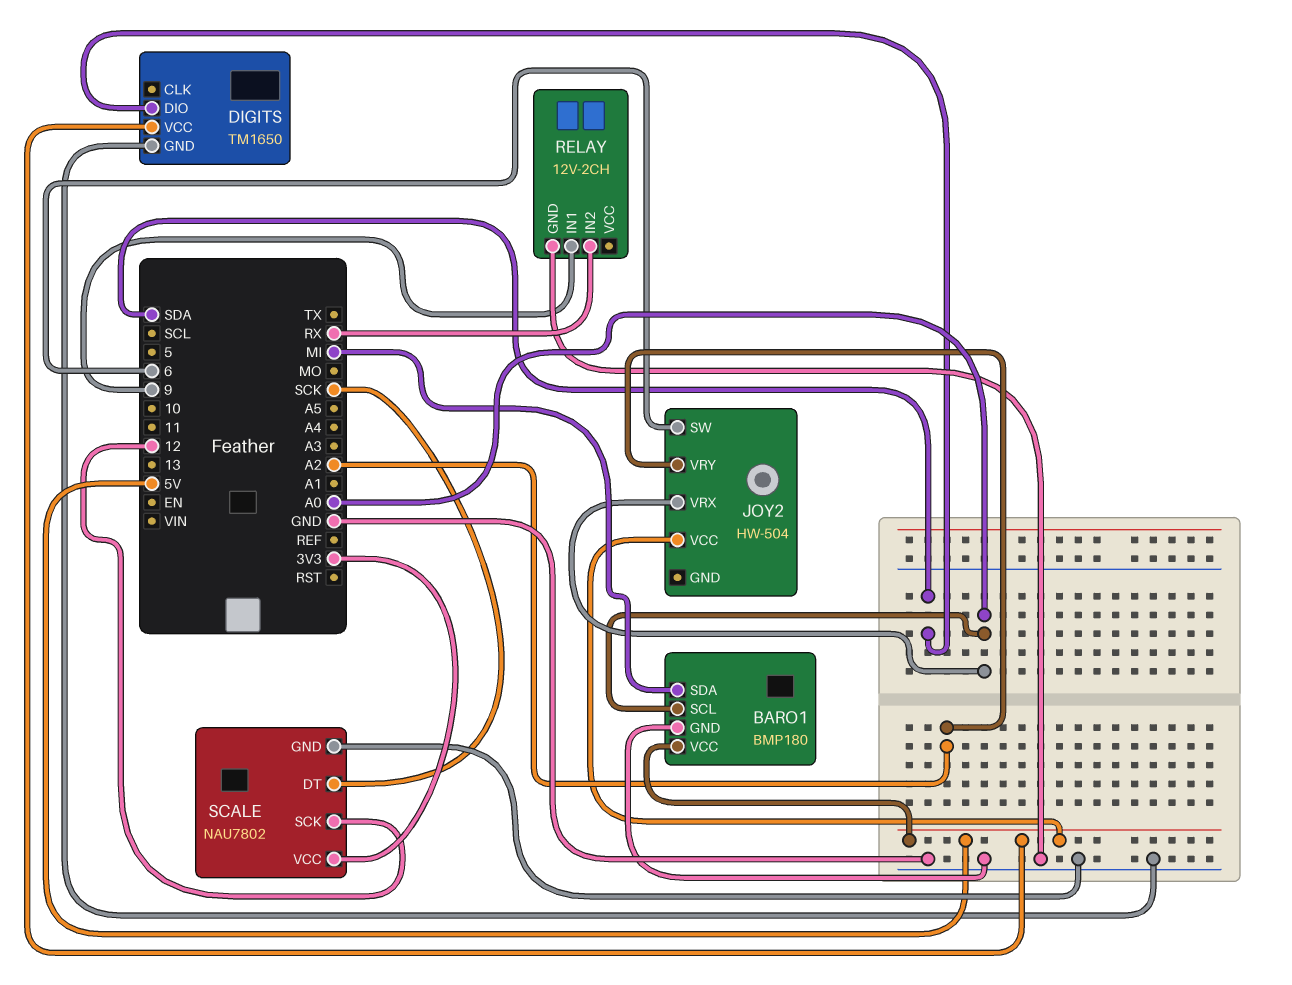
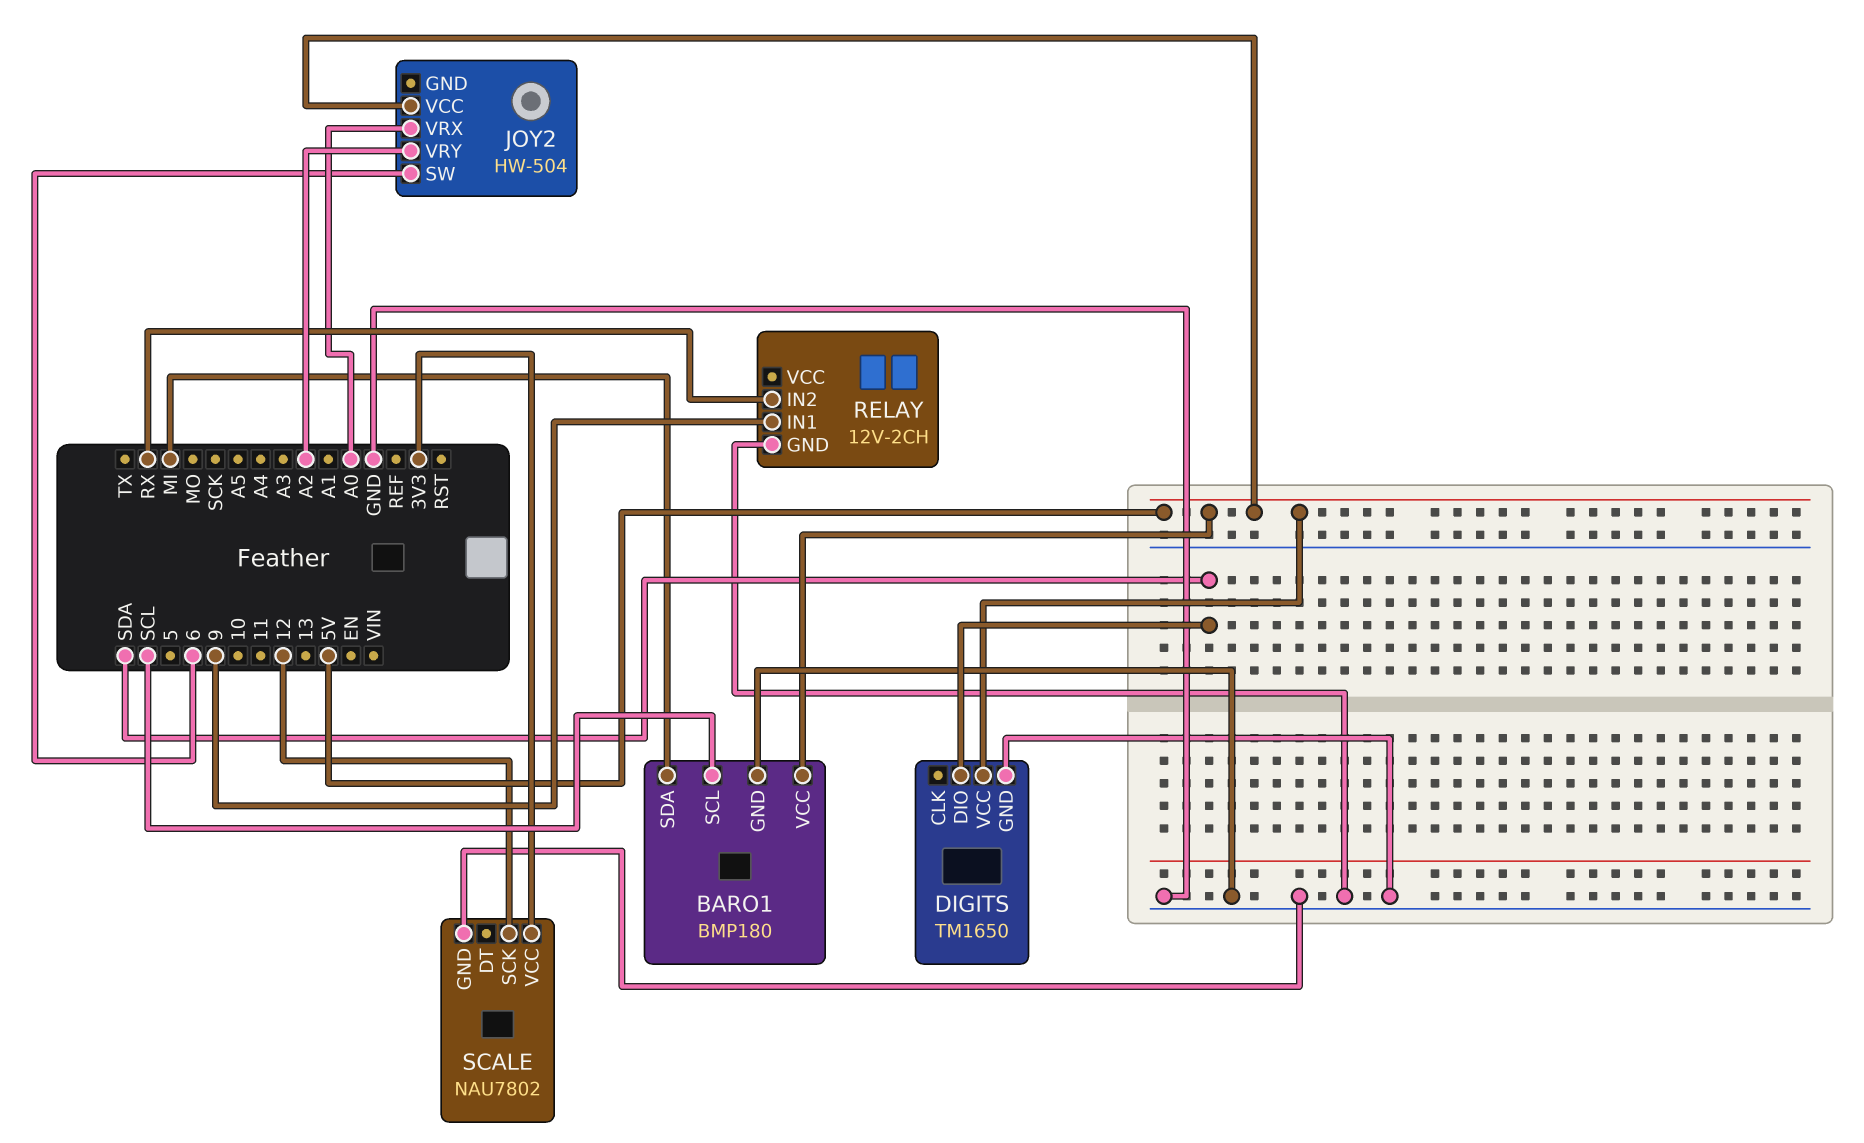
BARO1 pin SCL: A0 -> SCL
SCALE pin DT: SCK -> none

